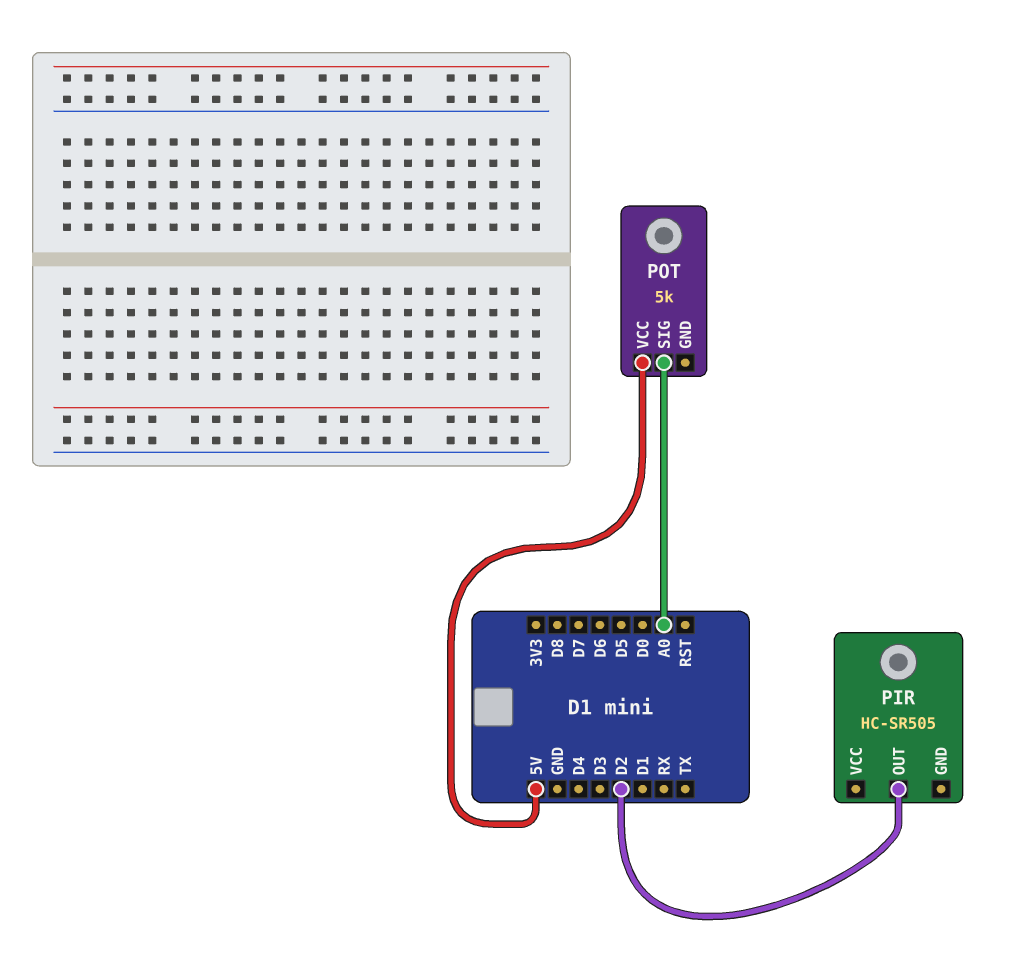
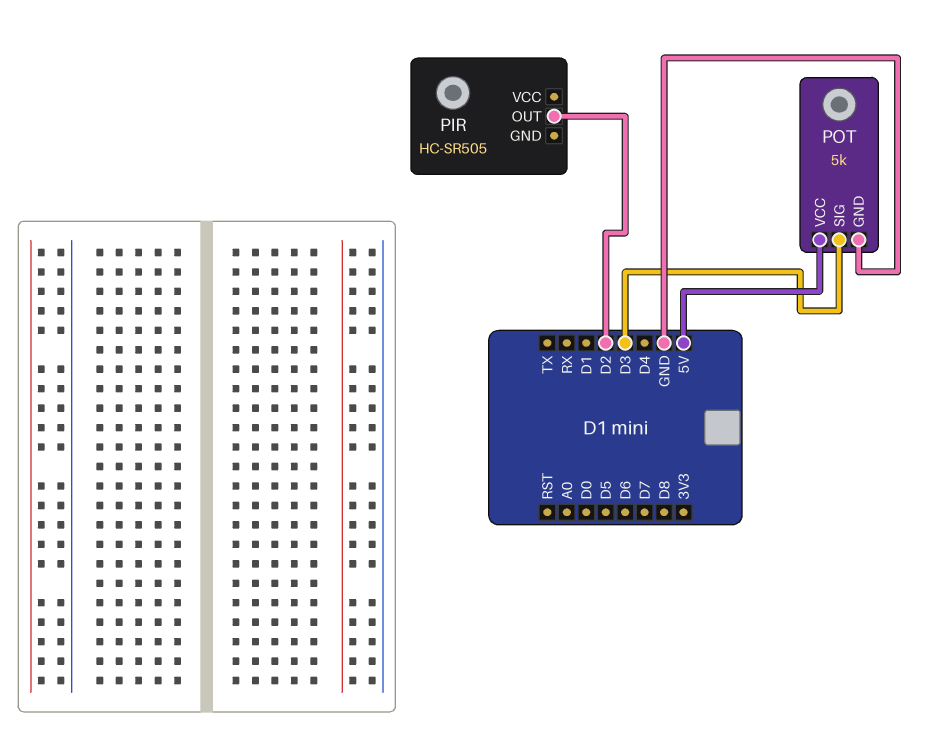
POT pin GND: none -> GND
POT pin SIG: A0 -> D3

